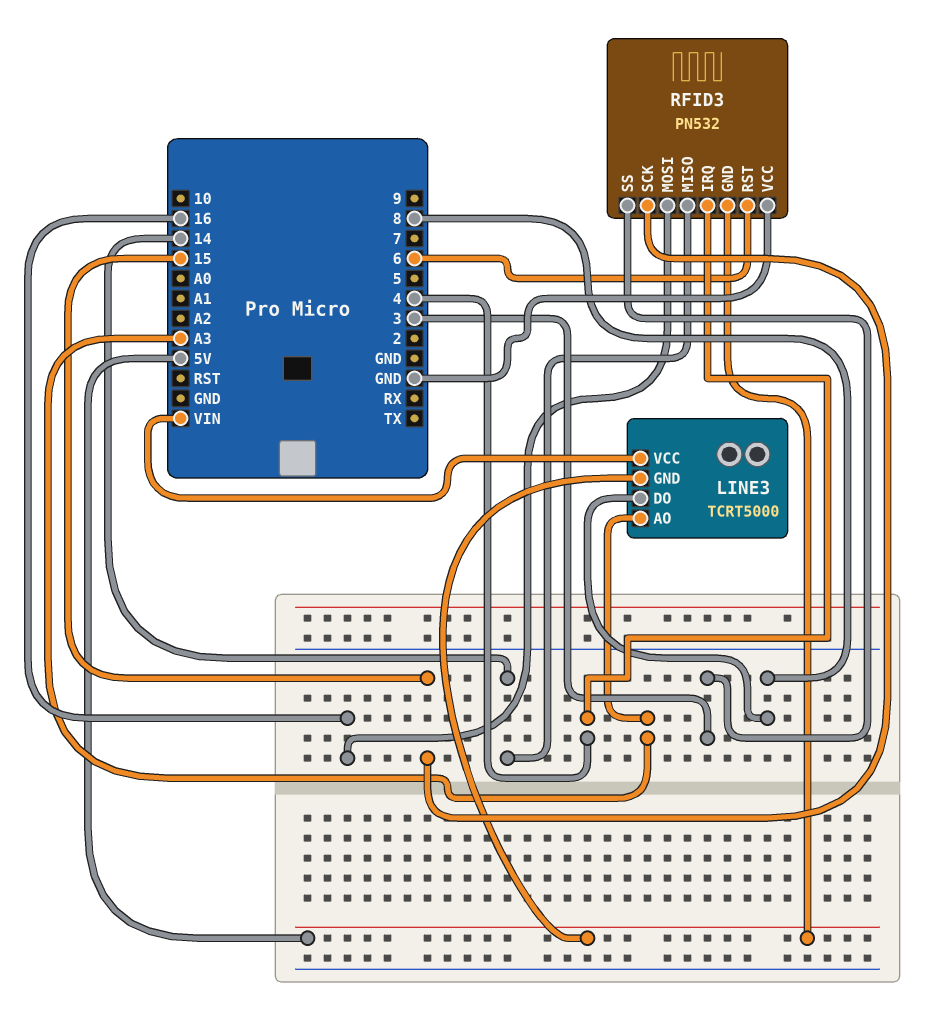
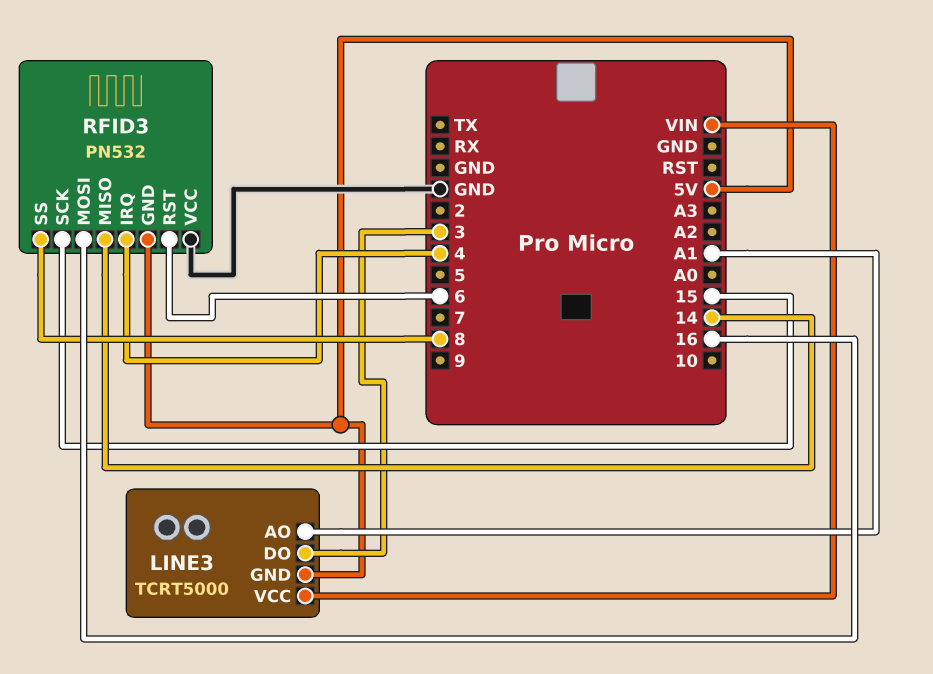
LINE3 pin AO: A3 -> A1
LINE3 pin DO: 8 -> 3
RFID3 pin SS: 3 -> 8

